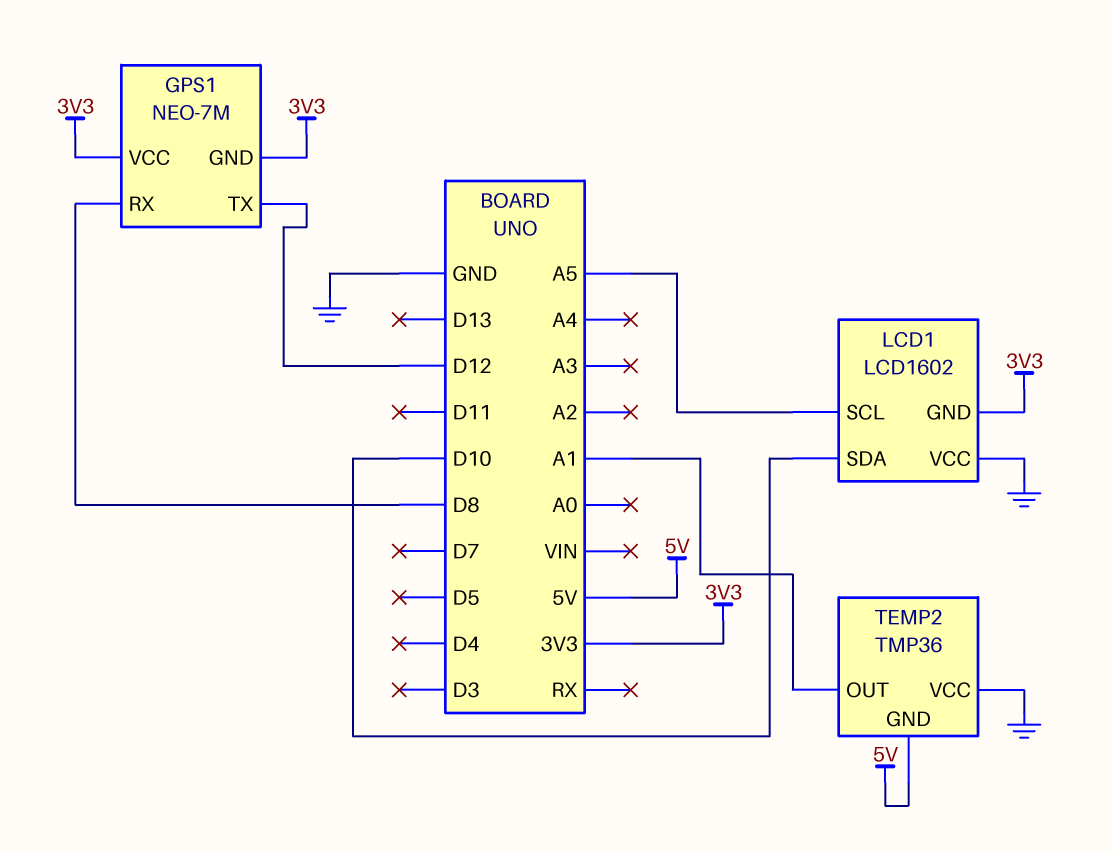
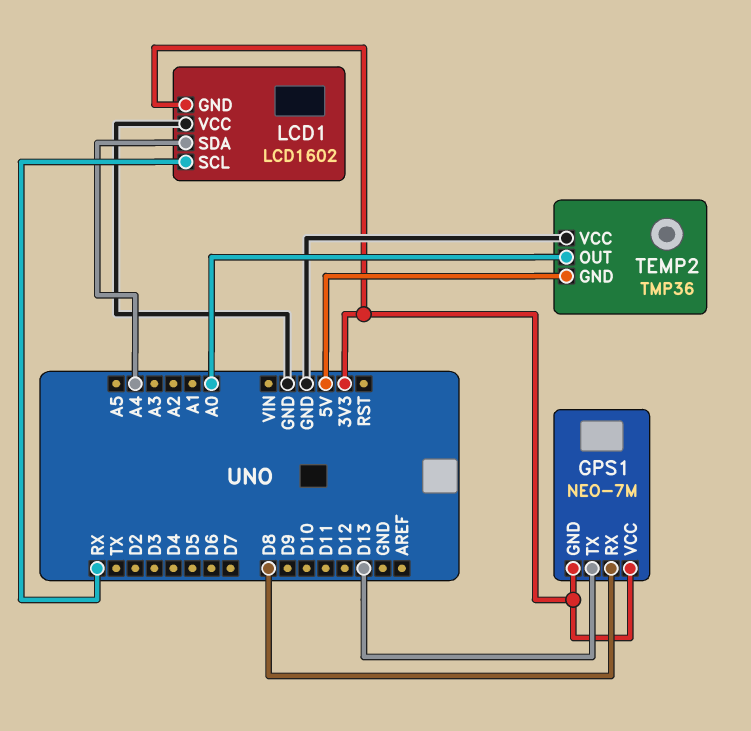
GPS1 pin TX: D12 -> D13
LCD1 pin SCL: A5 -> RX
LCD1 pin SDA: D10 -> A4
TEMP2 pin OUT: A1 -> A0

